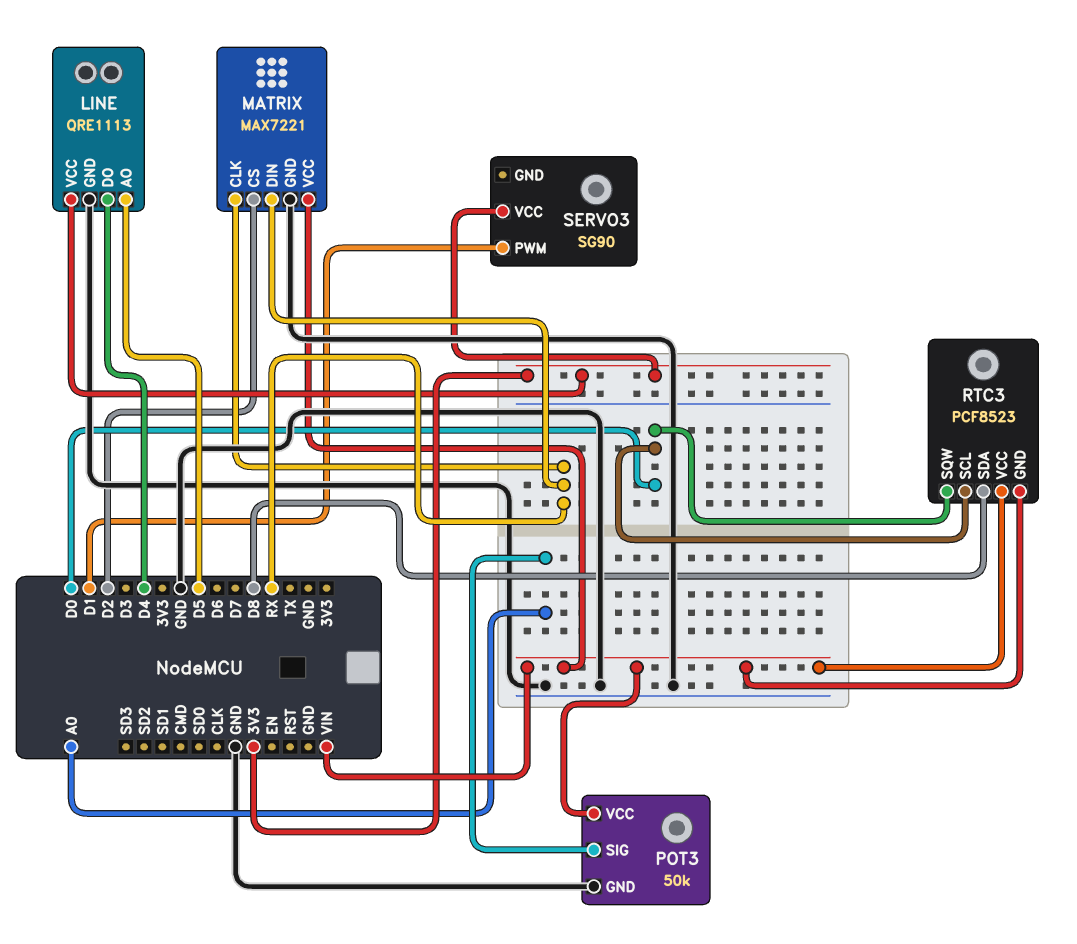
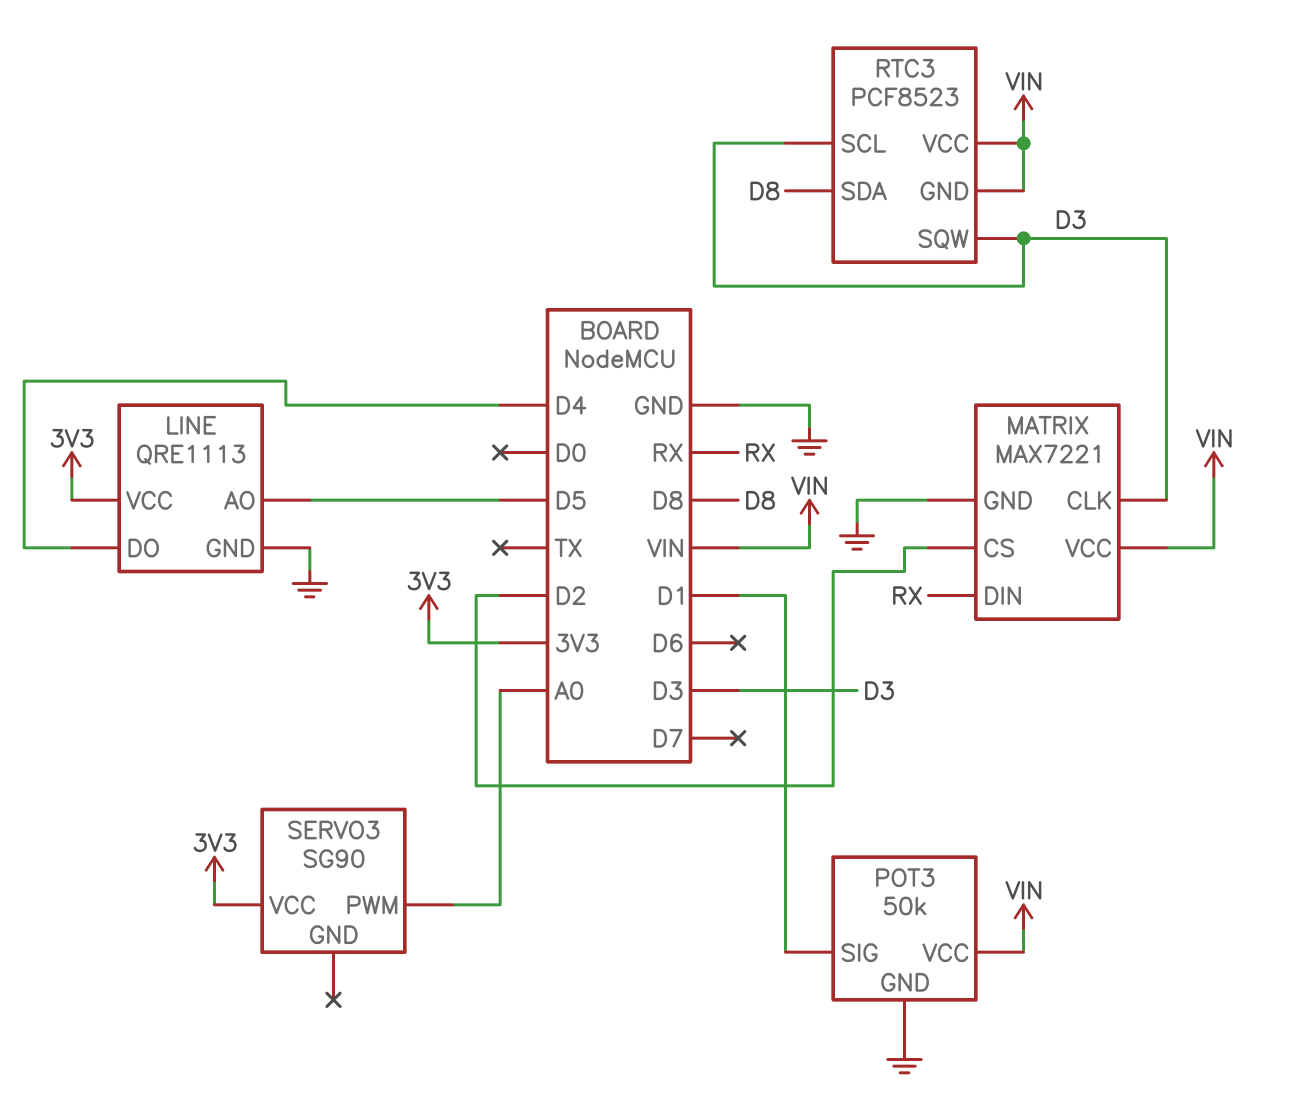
MATRIX pin CLK: RX -> D3
POT3 pin SIG: A0 -> D1
RTC3 pin SCL: D0 -> D3
RTC3 pin SQW: D0 -> D3
SERVO3 pin PWM: D1 -> A0

